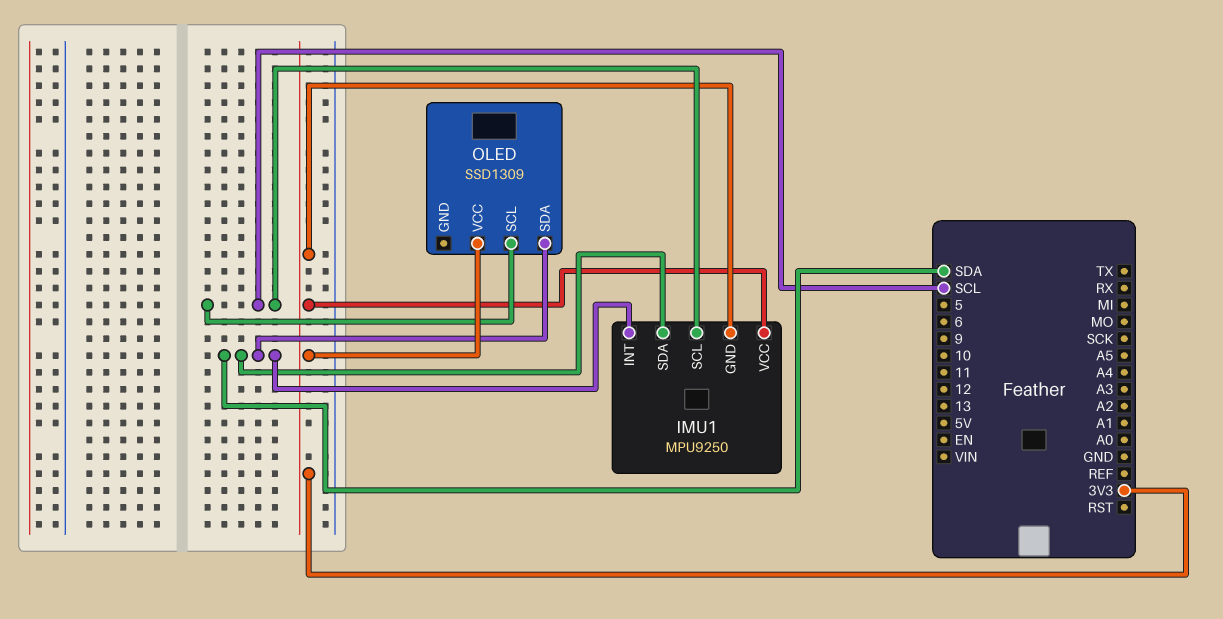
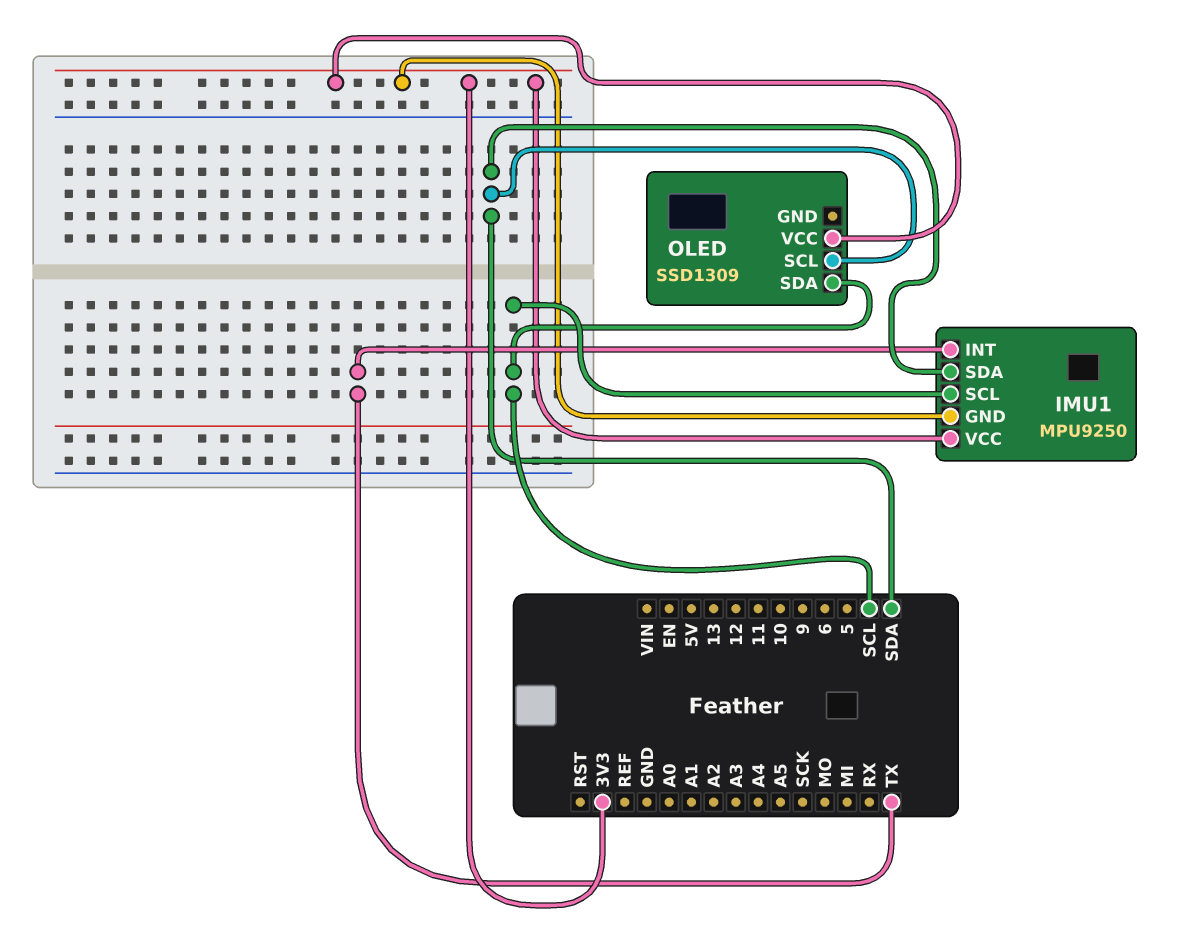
IMU1 pin INT: SDA -> TX
OLED pin SCL: SCL -> SDA
OLED pin SDA: SDA -> SCL

